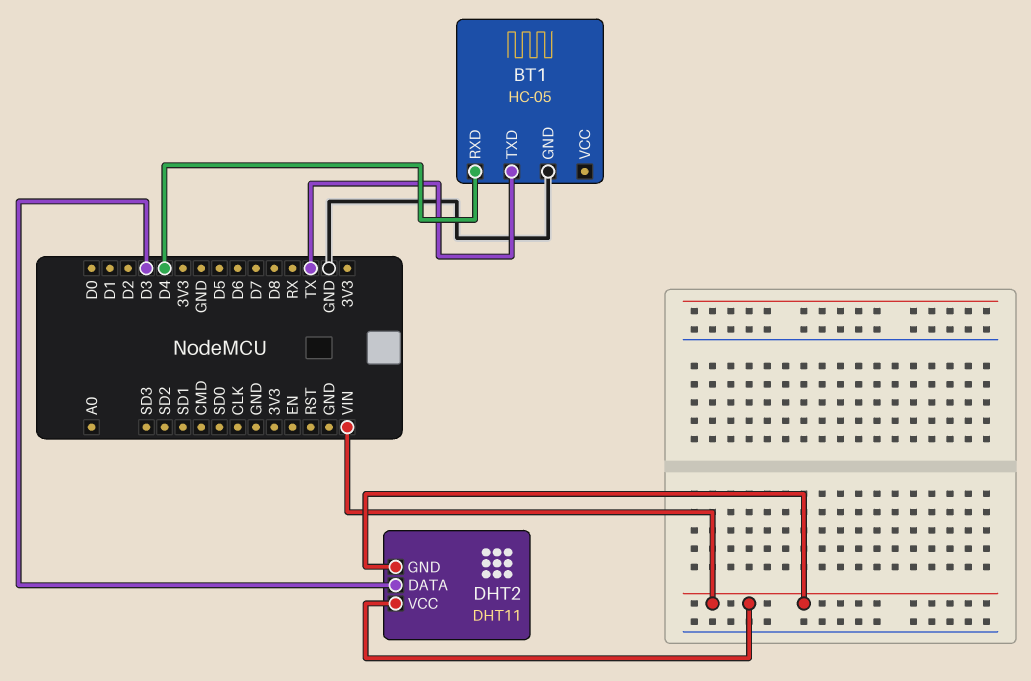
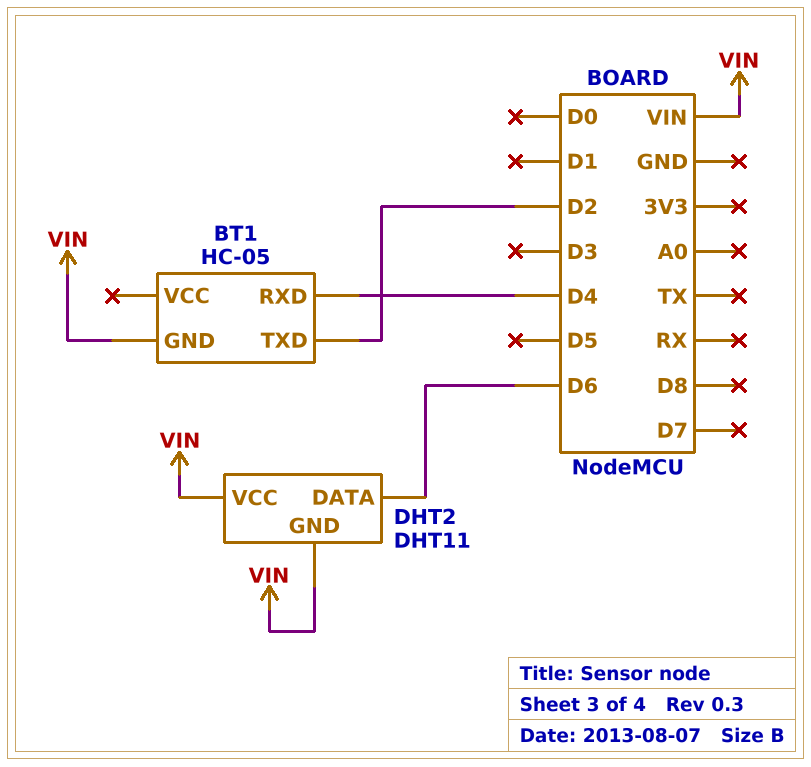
BT1 pin GND: GND -> VIN
BT1 pin TXD: TX -> D2
DHT2 pin DATA: D3 -> D6

